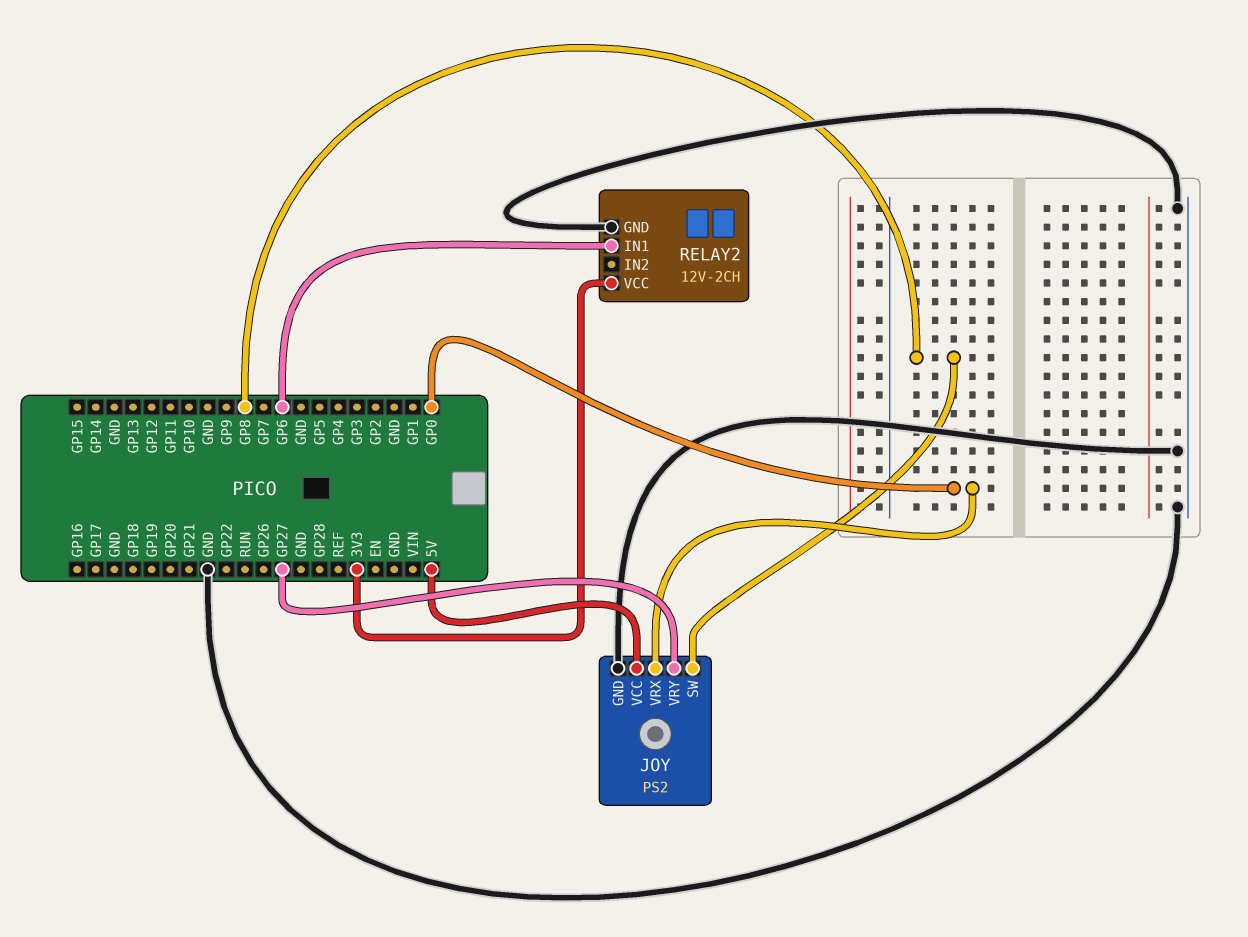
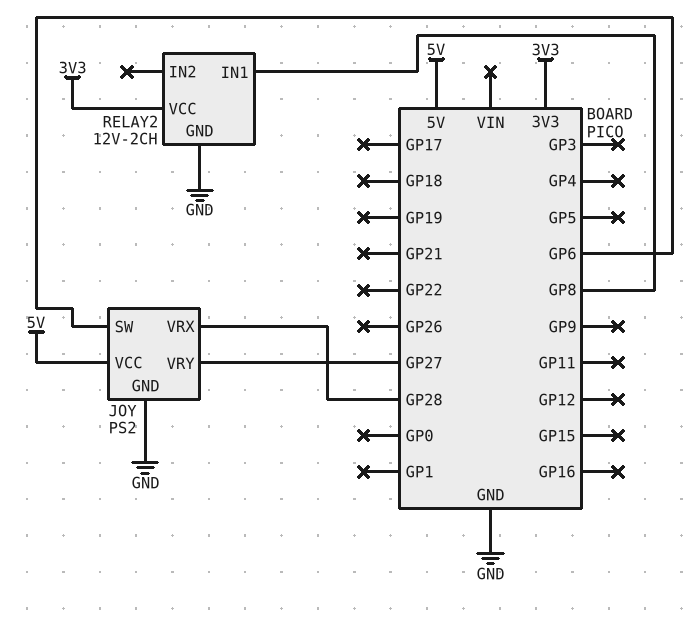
JOY pin SW: GP8 -> GP6
JOY pin VRX: GP0 -> GP28
RELAY2 pin IN1: GP6 -> GP8

